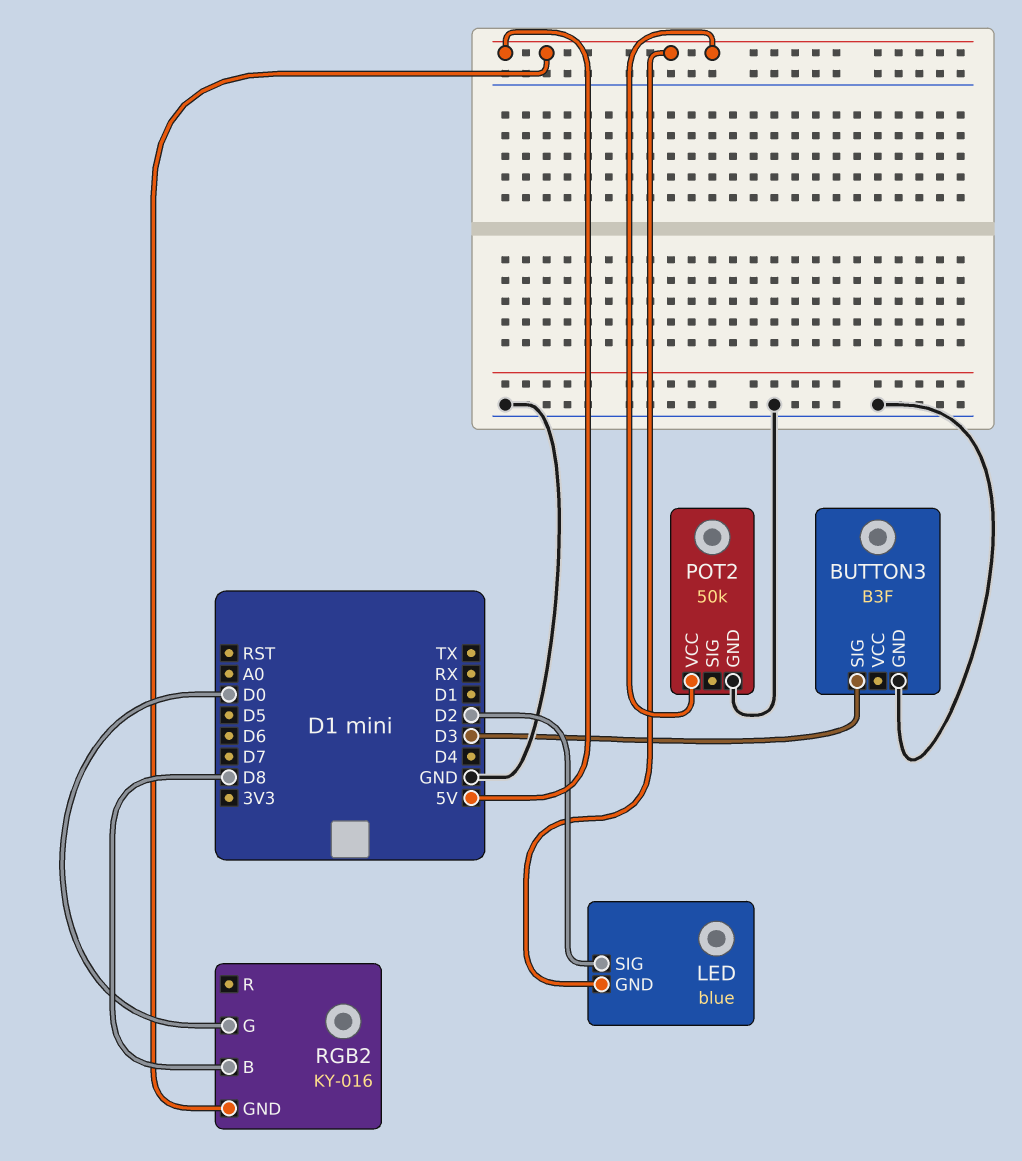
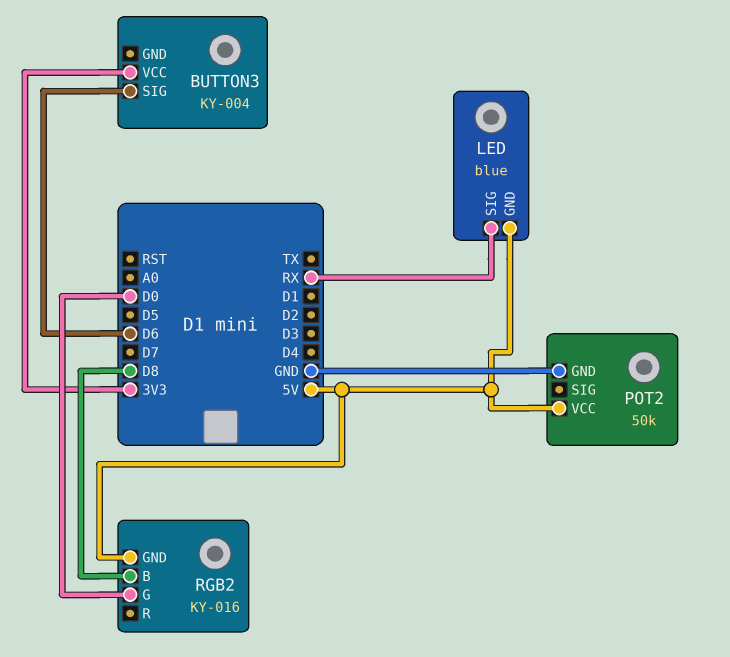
BUTTON3: B3F -> KY-004
BUTTON3 pin GND: GND -> none
BUTTON3 pin SIG: D3 -> D6
BUTTON3 pin VCC: none -> 3V3
LED pin SIG: D2 -> RX

